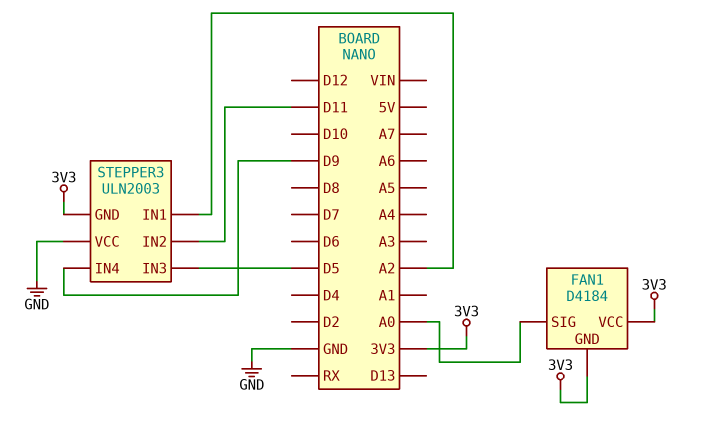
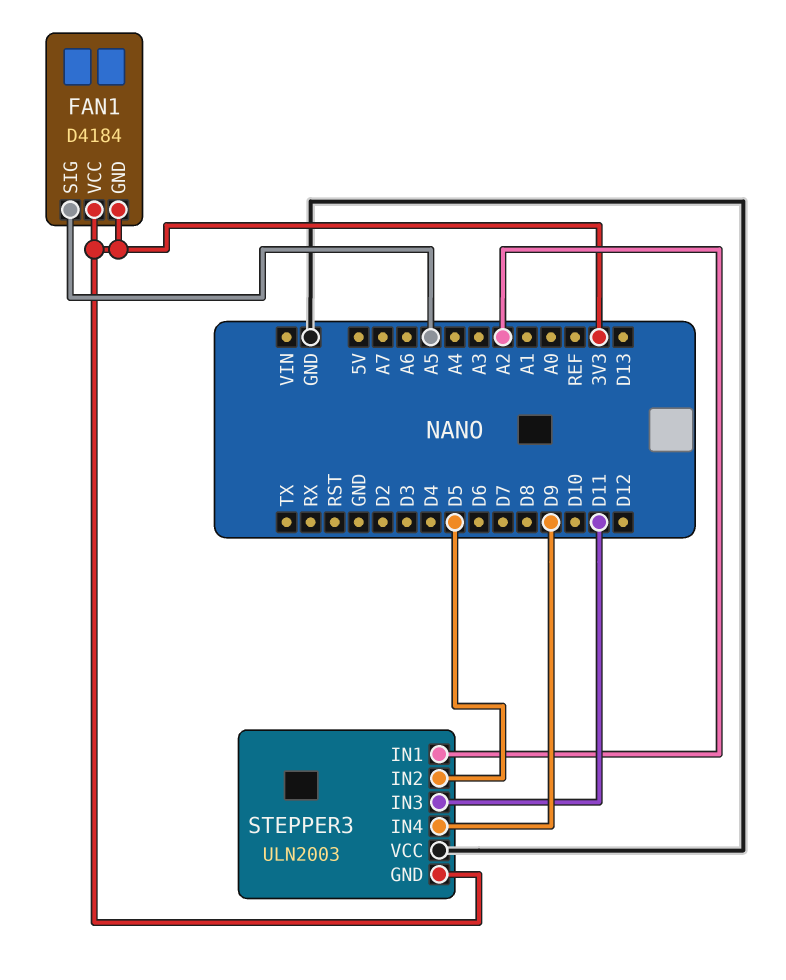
FAN1 pin SIG: A0 -> A5
STEPPER3 pin IN2: D11 -> D5
STEPPER3 pin IN3: D5 -> D11

